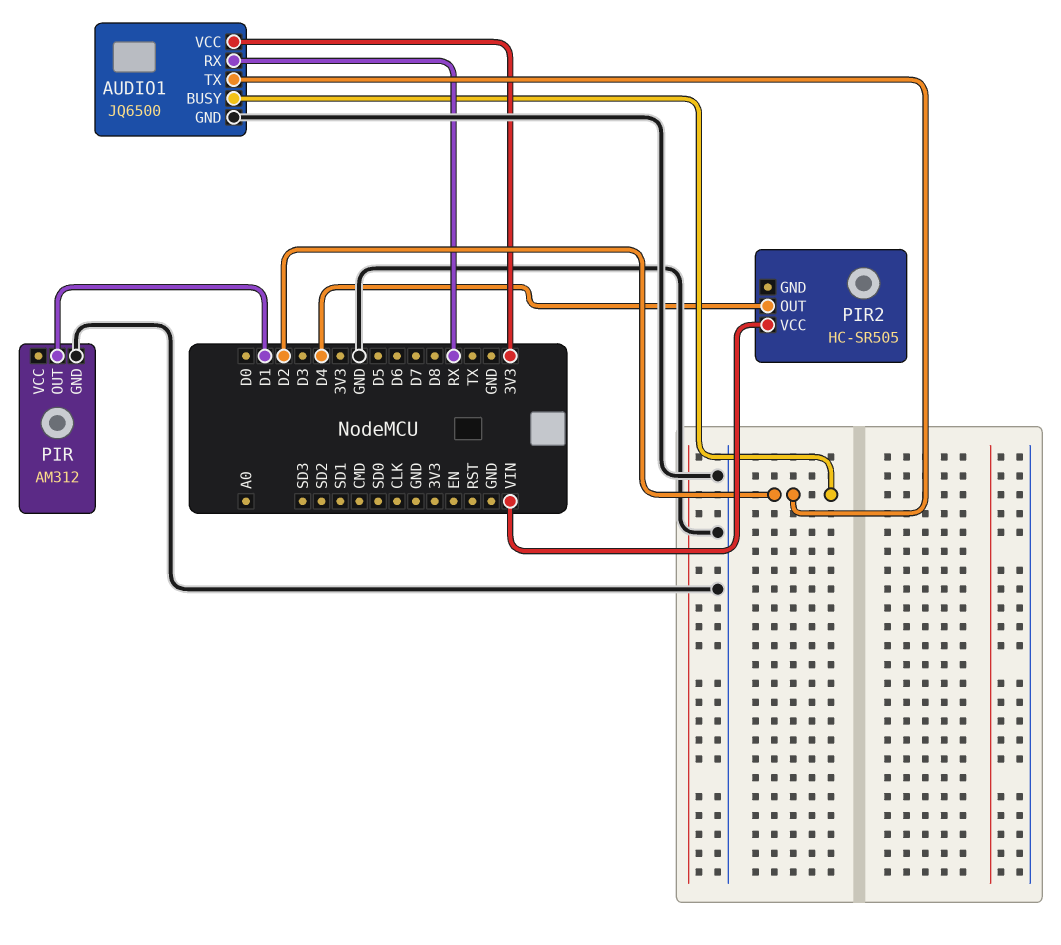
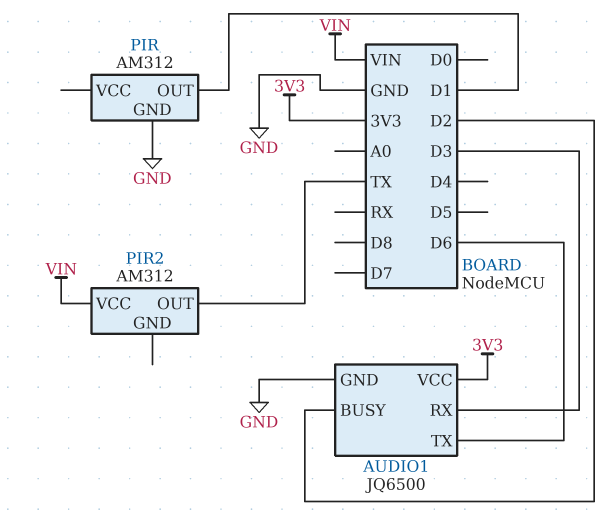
AUDIO1 pin RX: RX -> D3
AUDIO1 pin TX: D2 -> D6
PIR2: HC-SR505 -> AM312
PIR2 pin OUT: D4 -> TX

